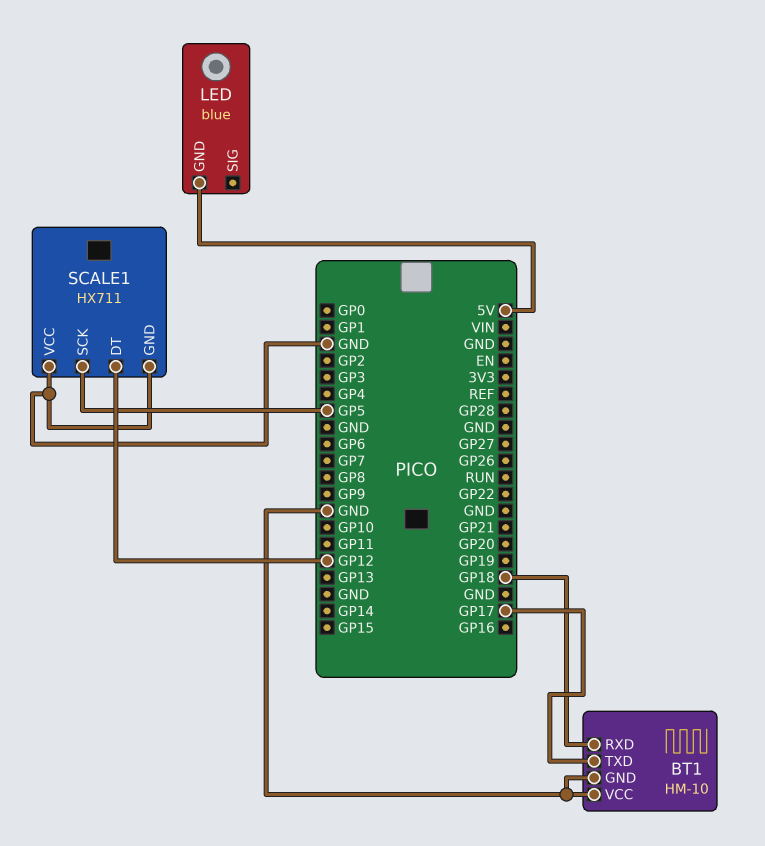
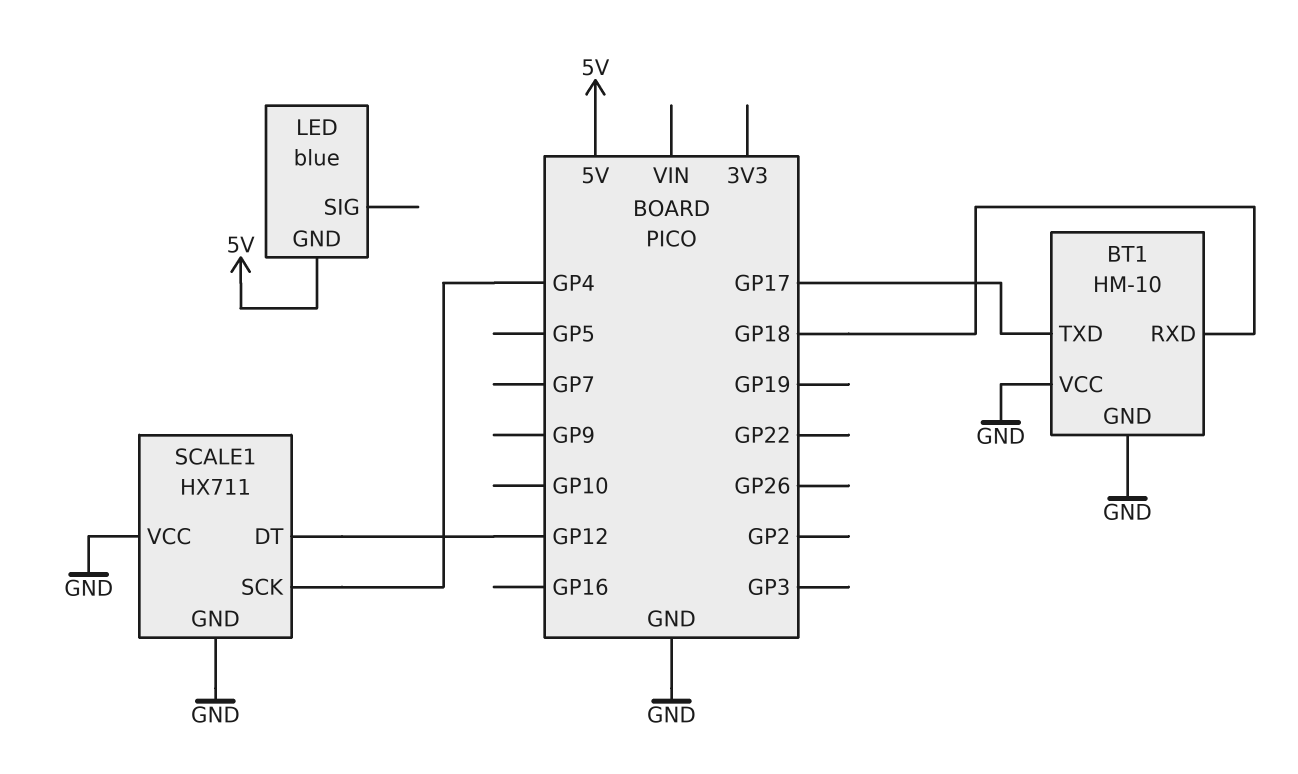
SCALE1 pin SCK: GP5 -> GP4

